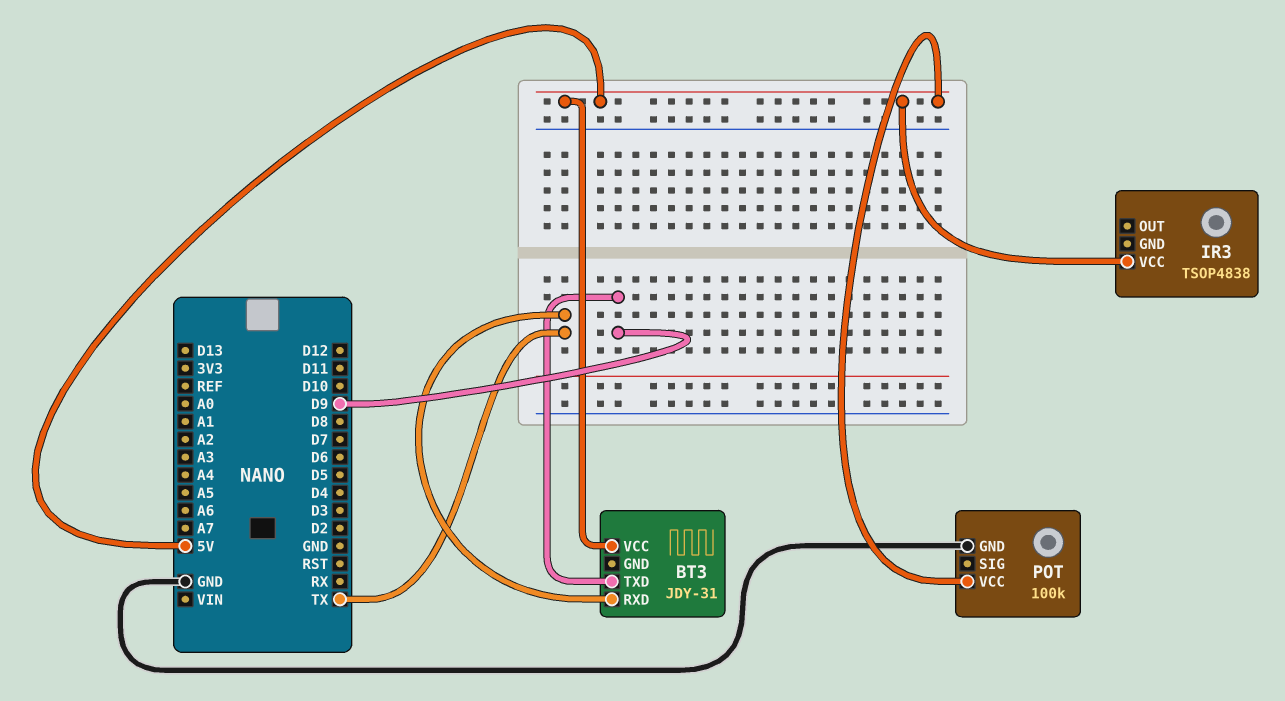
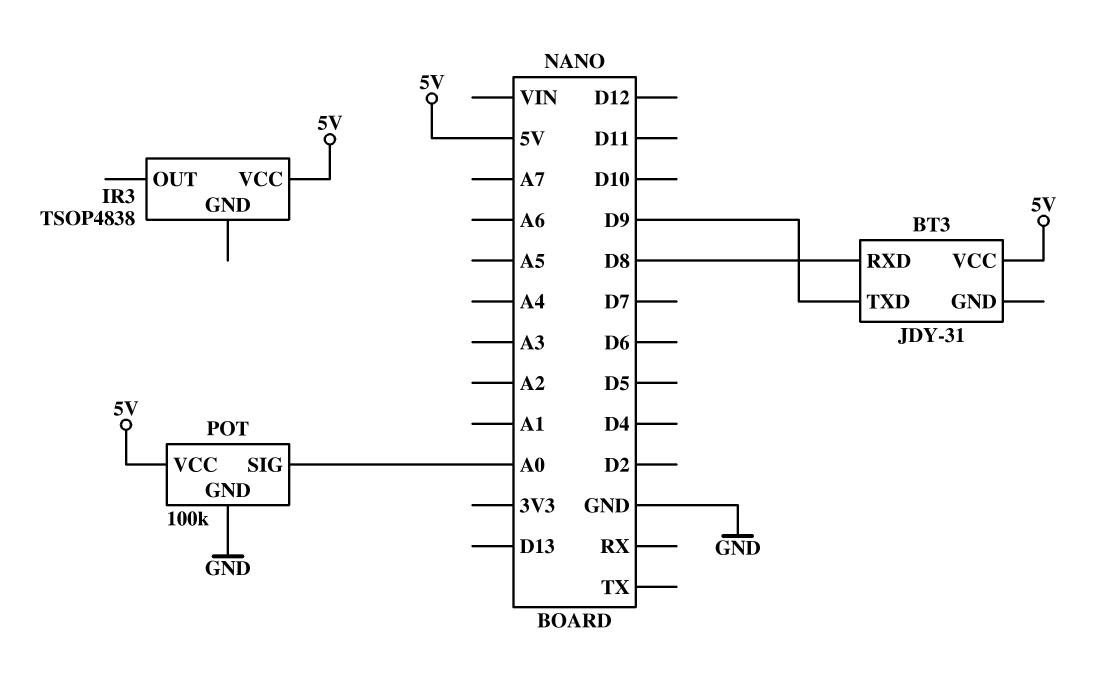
BT3 pin RXD: TX -> D8
POT pin SIG: none -> A0

